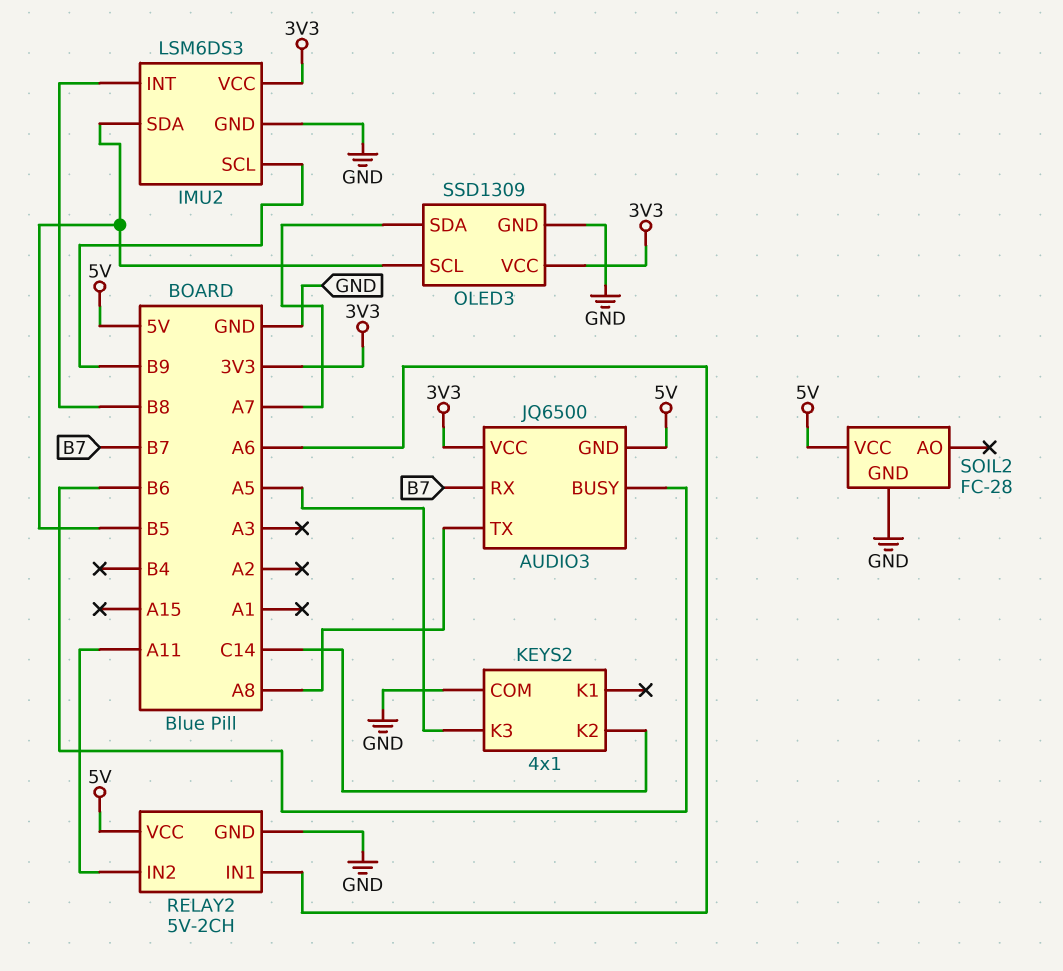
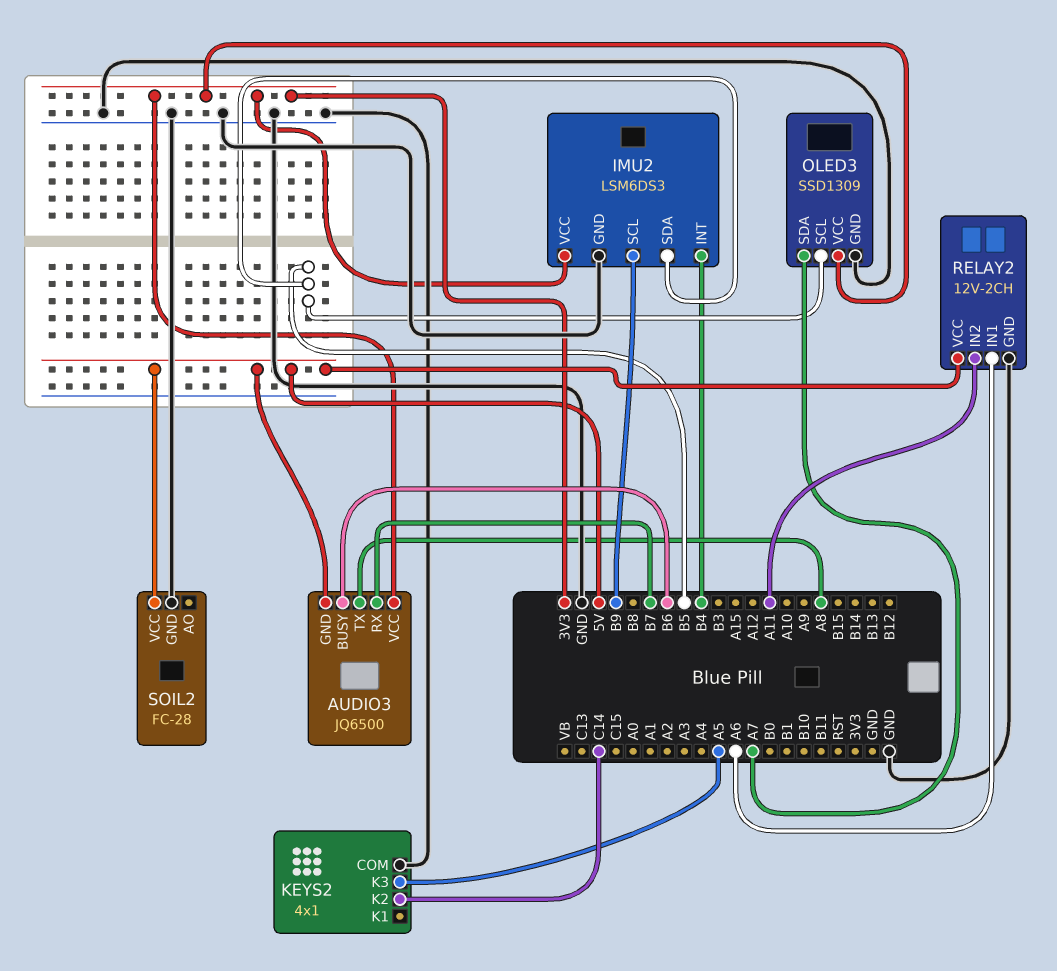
IMU2 pin INT: B8 -> B4
RELAY2: 5V-2CH -> 12V-2CH

